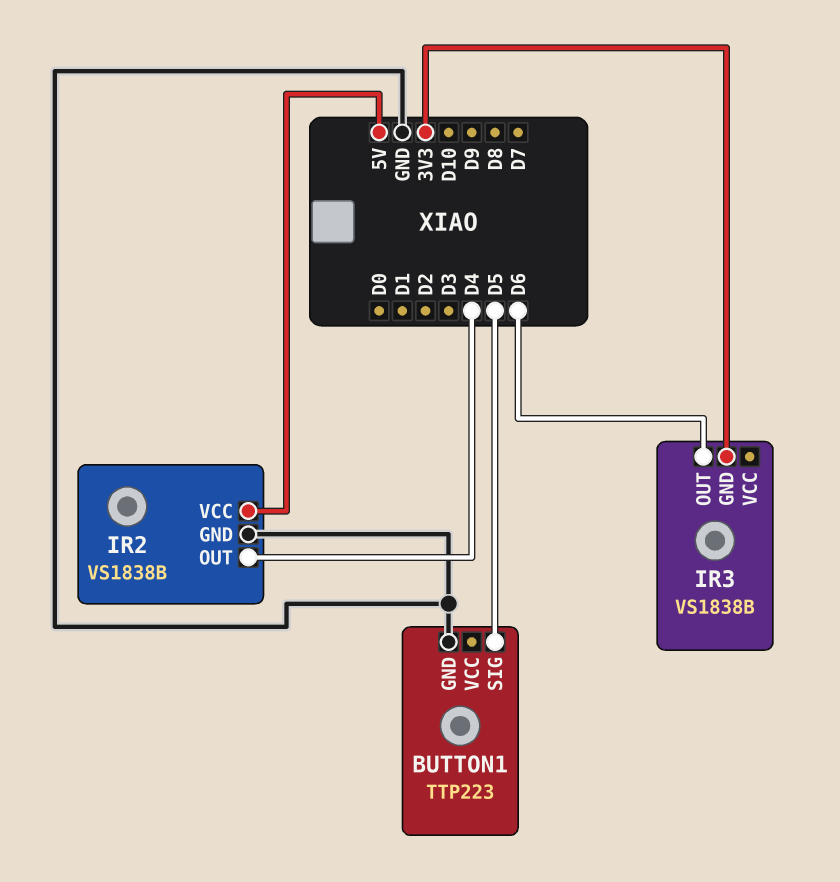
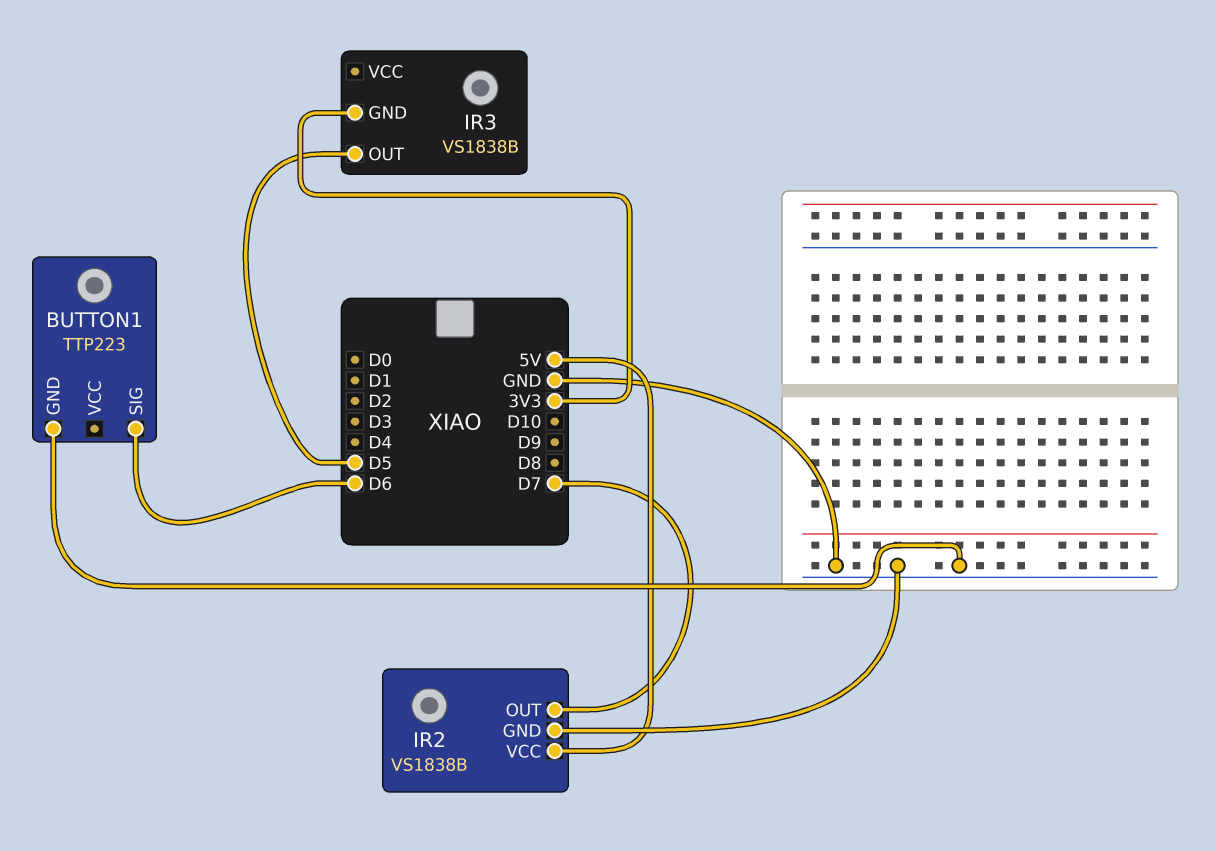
BUTTON1 pin SIG: D5 -> D6
IR2 pin OUT: D4 -> D7
IR3 pin OUT: D6 -> D5

